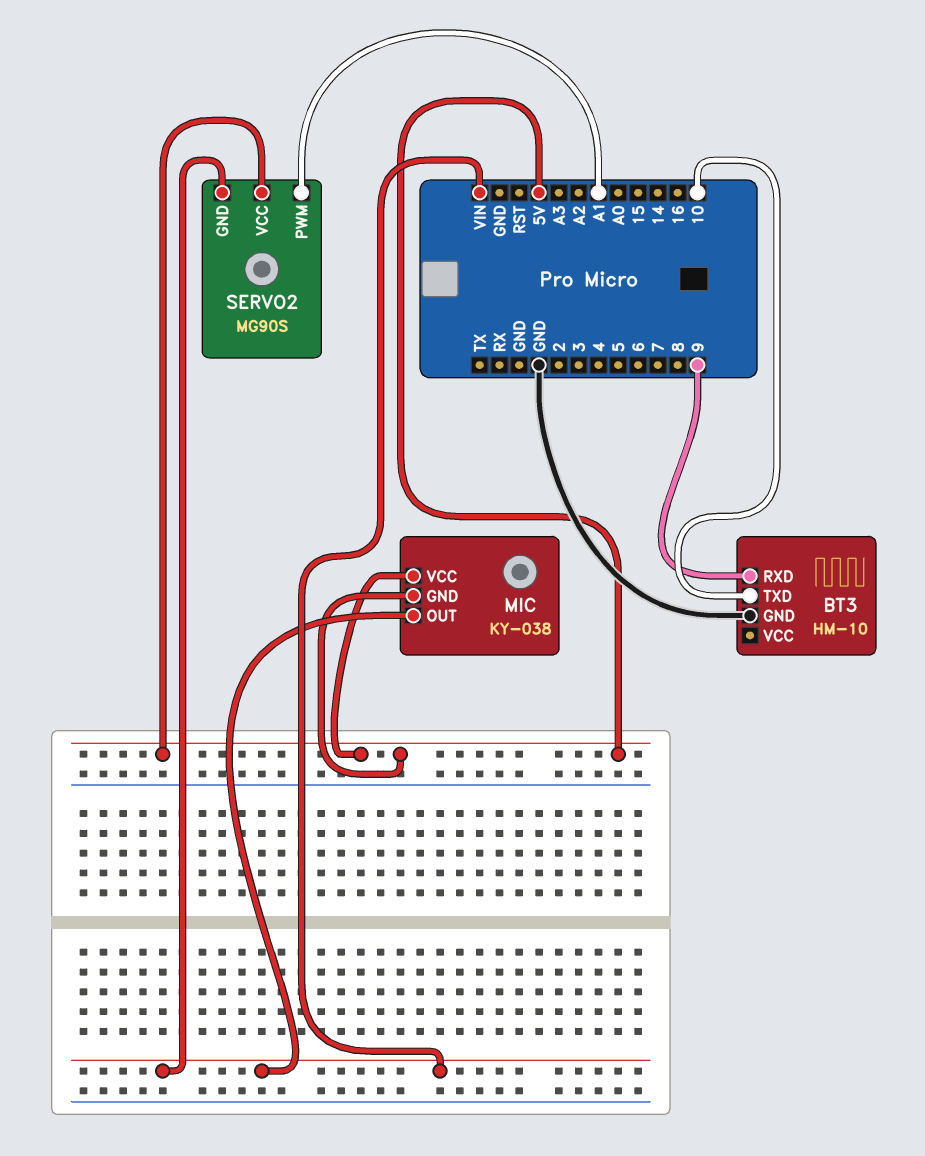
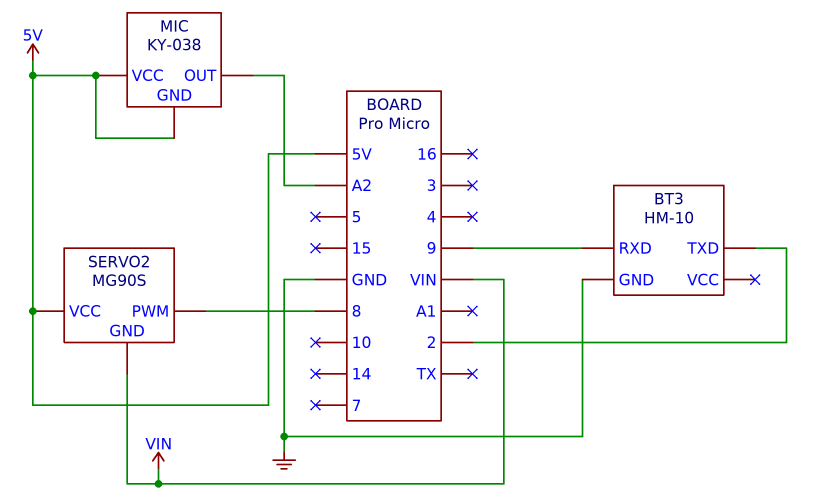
BT3 pin TXD: 10 -> 2
MIC pin OUT: VIN -> A2
SERVO2 pin PWM: A1 -> 8

